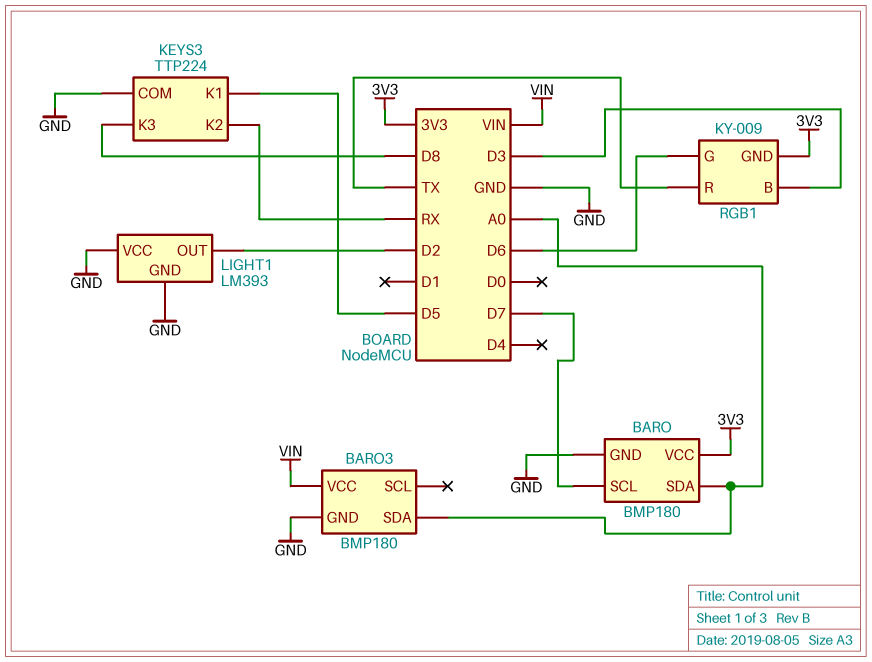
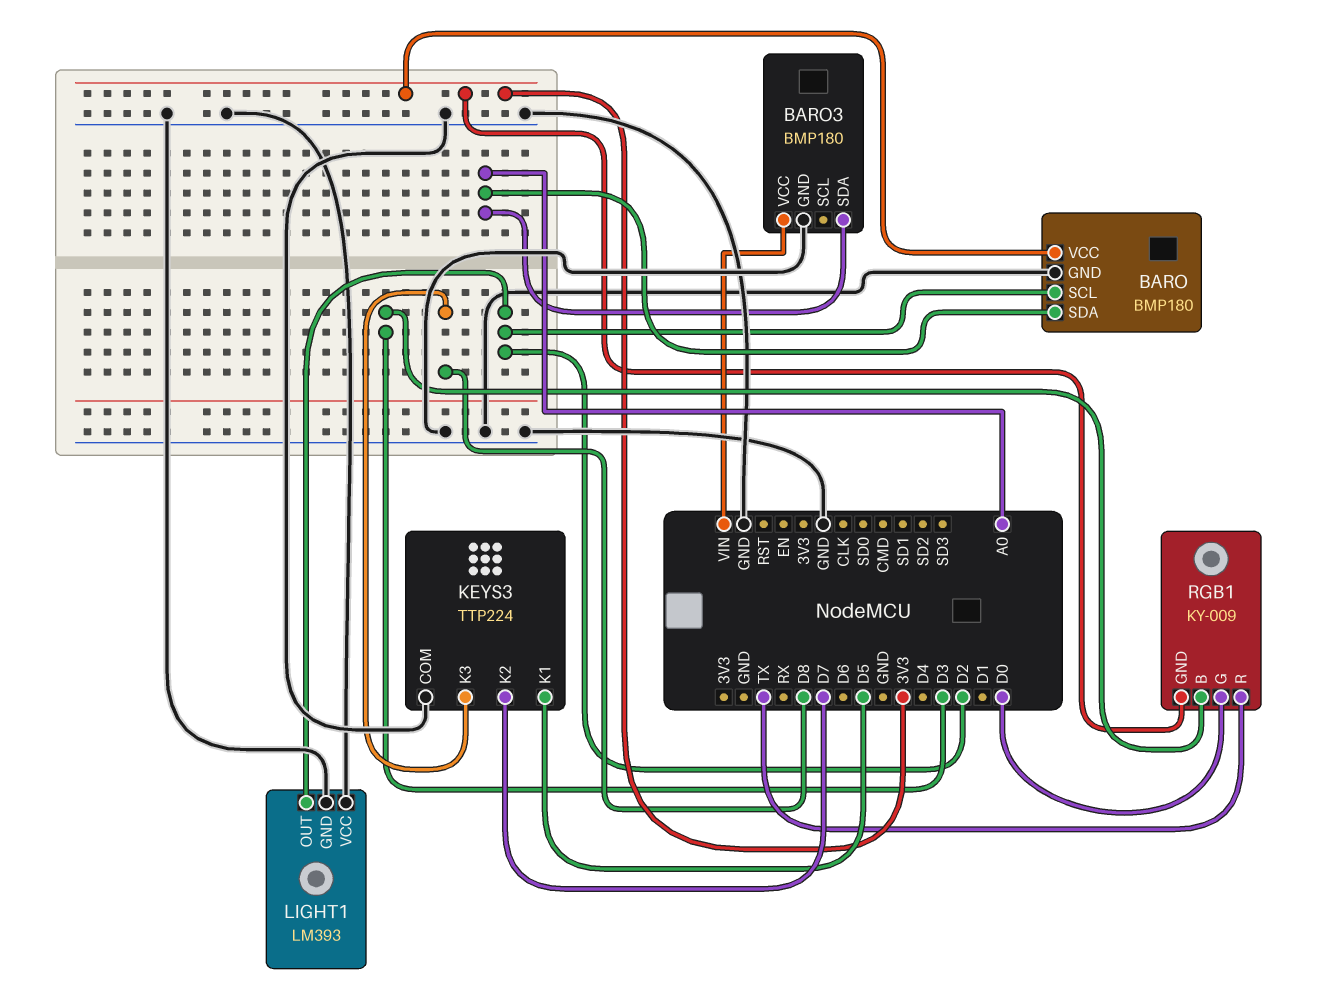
BARO pin SCL: D7 -> D2
KEYS3 pin K2: RX -> D7
RGB1 pin G: D6 -> D0

